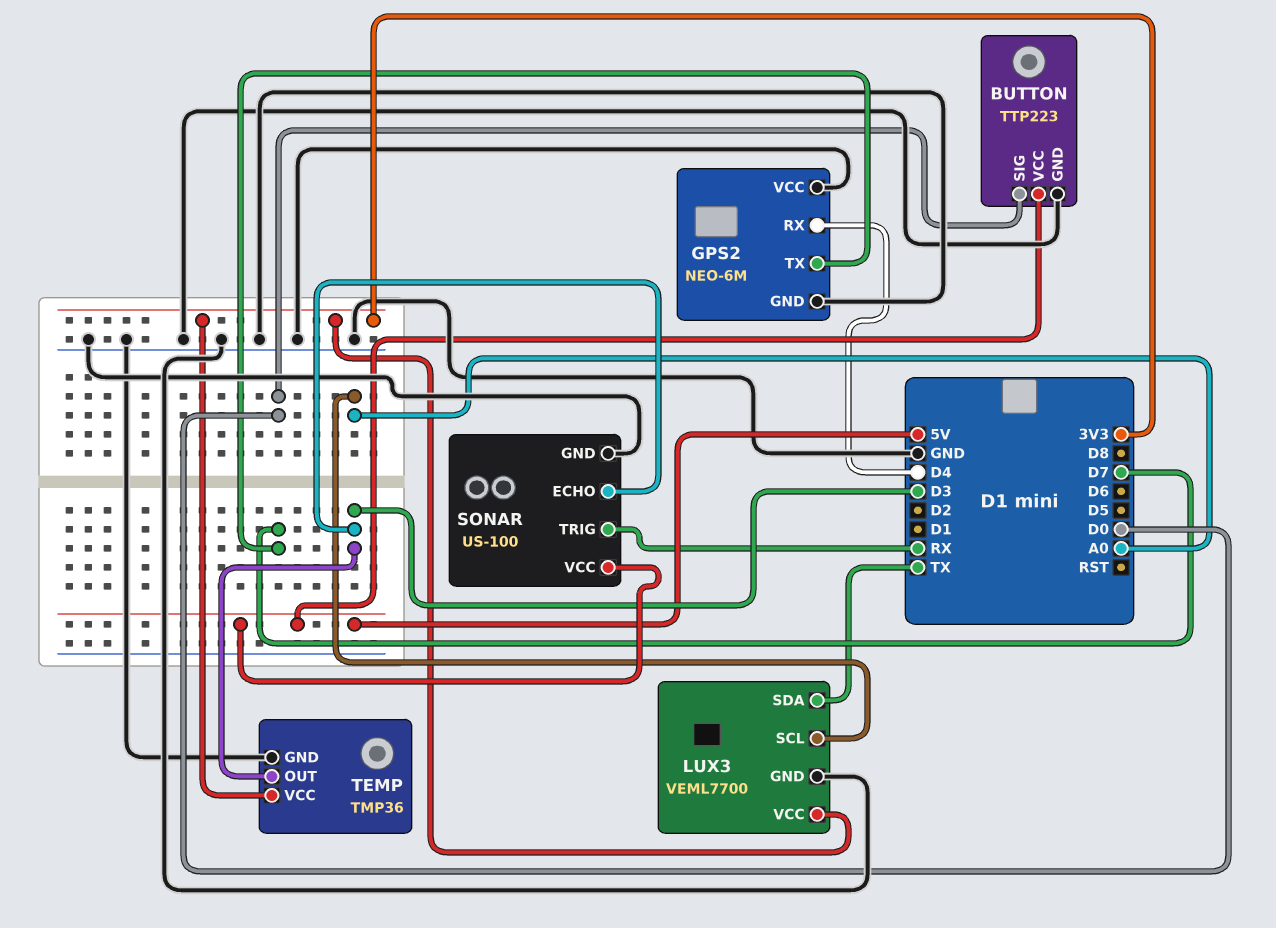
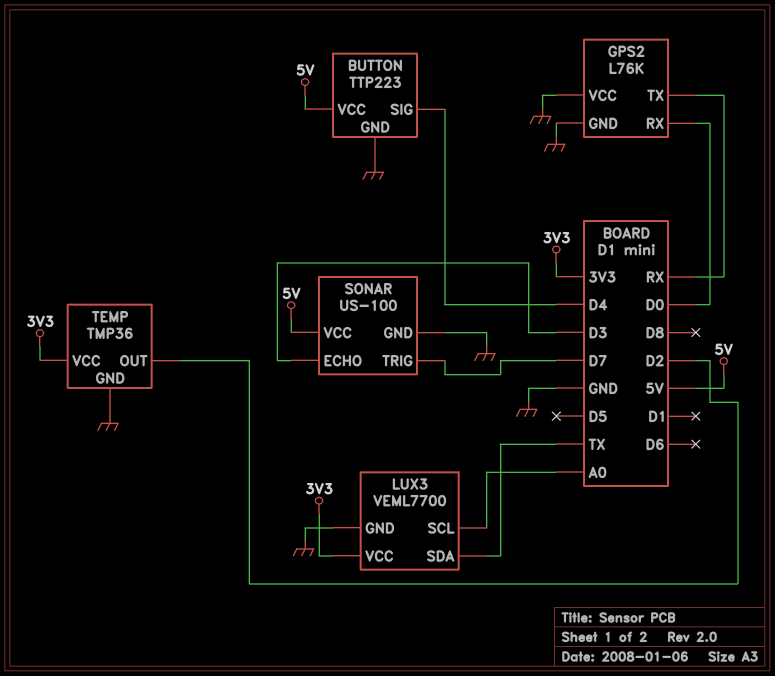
BUTTON pin SIG: D0 -> D4
GPS2: NEO-6M -> L76K
GPS2 pin RX: D4 -> D0
GPS2 pin TX: D7 -> RX
SONAR pin TRIG: RX -> D7
TEMP pin OUT: D3 -> D2

